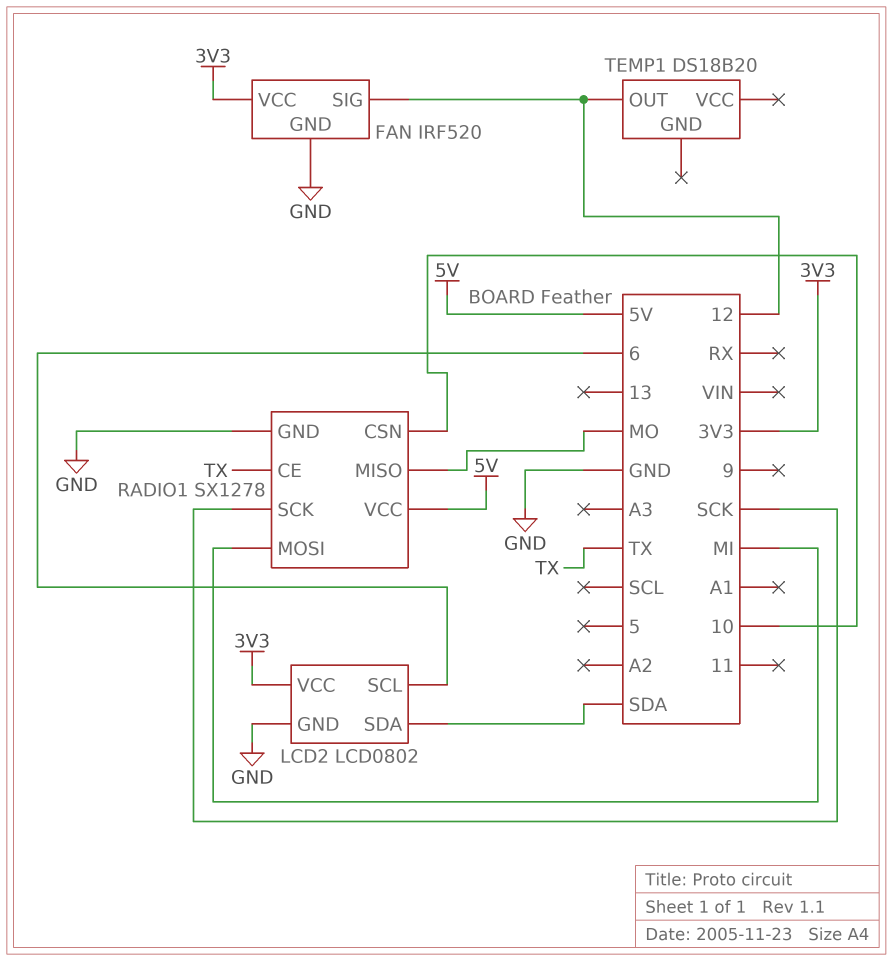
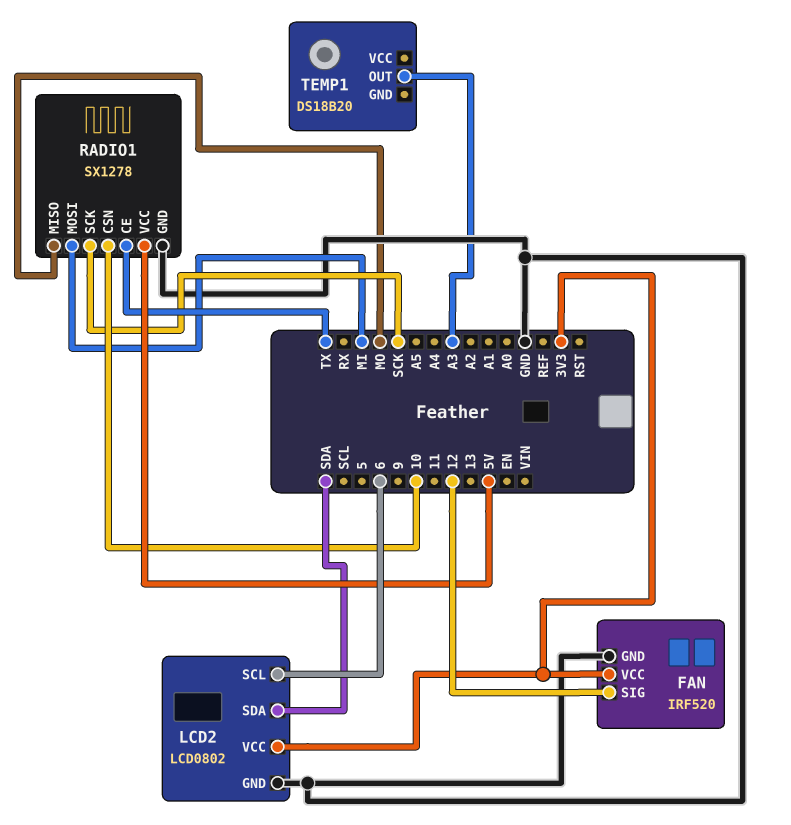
TEMP1 pin OUT: 12 -> A3

